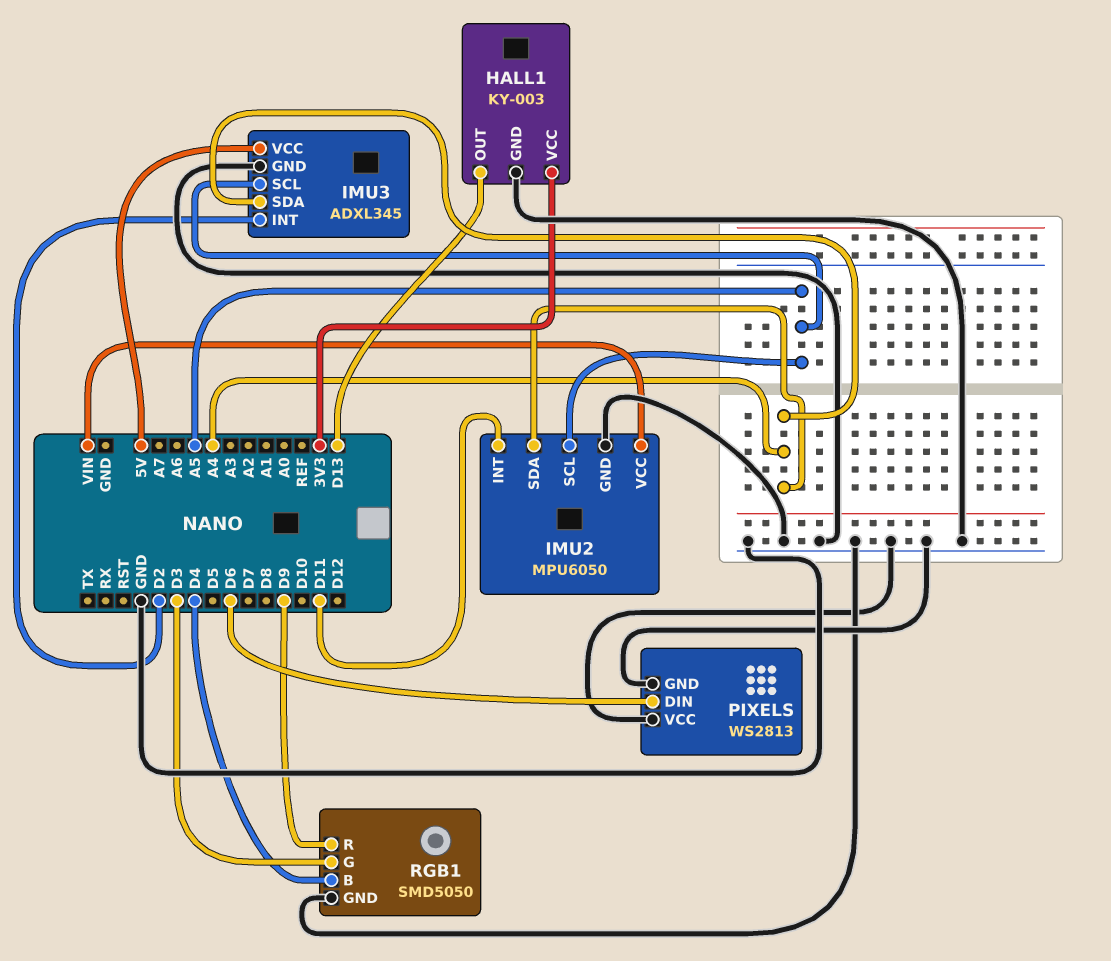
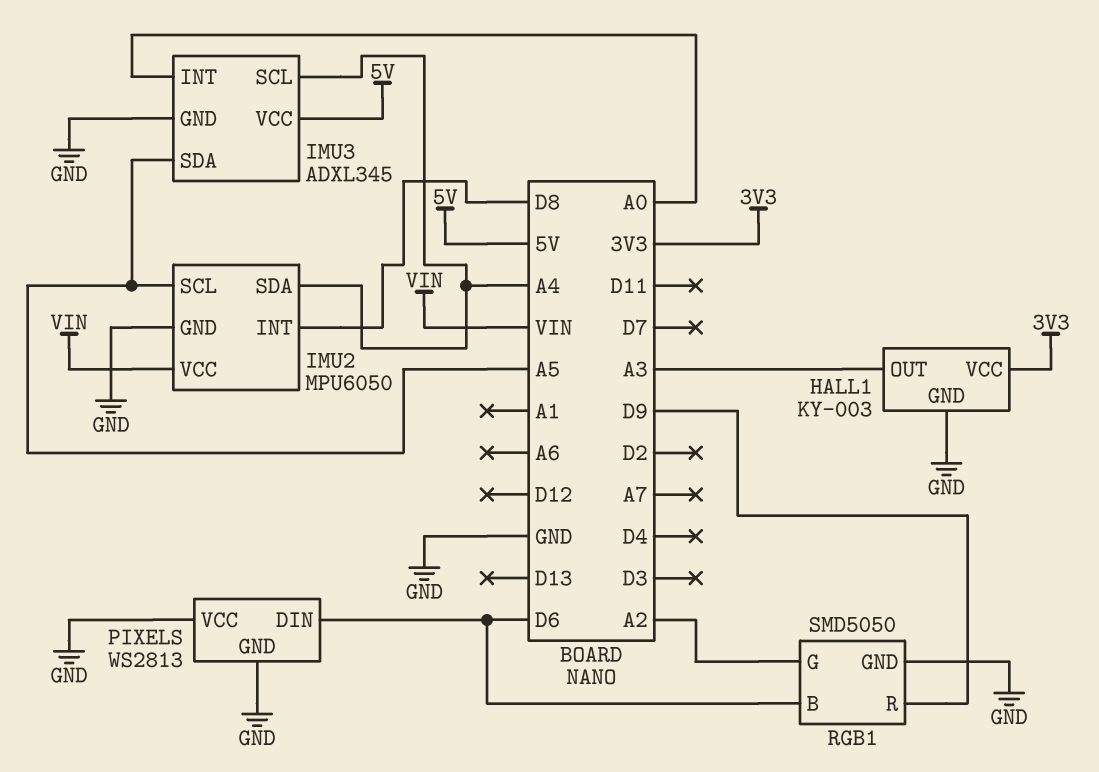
HALL1 pin OUT: D13 -> A3
IMU2 pin INT: D11 -> D8
IMU3 pin INT: D2 -> A0
IMU3 pin SCL: A5 -> A4
IMU3 pin SDA: A4 -> A5
RGB1 pin B: D4 -> D6
RGB1 pin G: D3 -> A2

